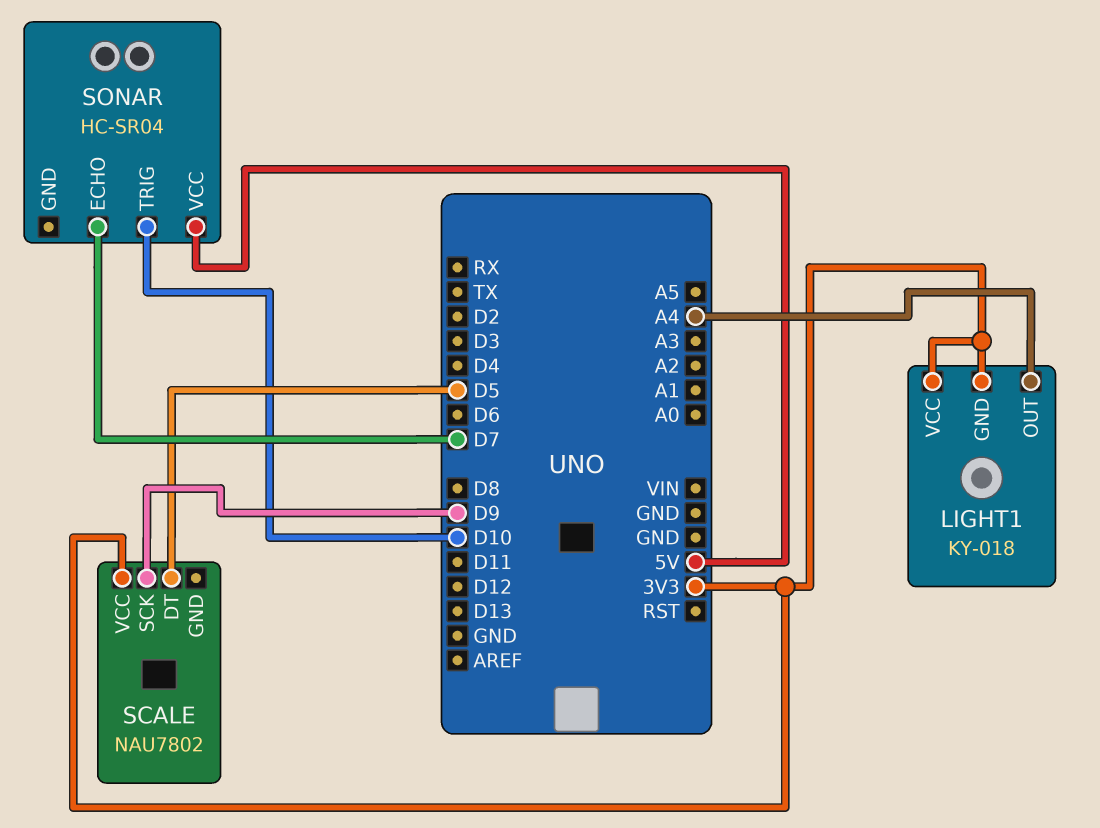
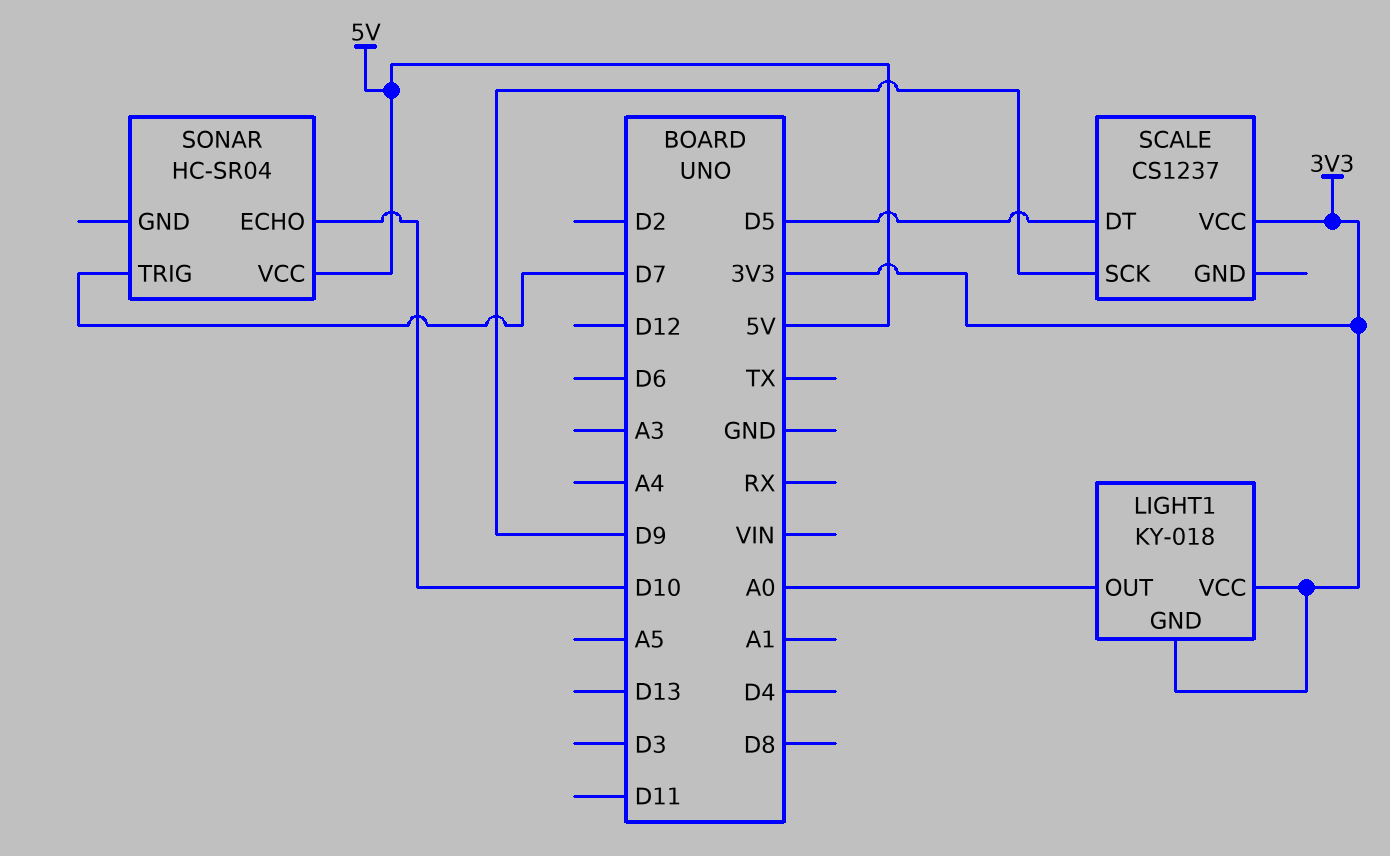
LIGHT1 pin OUT: A4 -> A0
SCALE: NAU7802 -> CS1237
SONAR pin ECHO: D7 -> D10
SONAR pin TRIG: D10 -> D7

